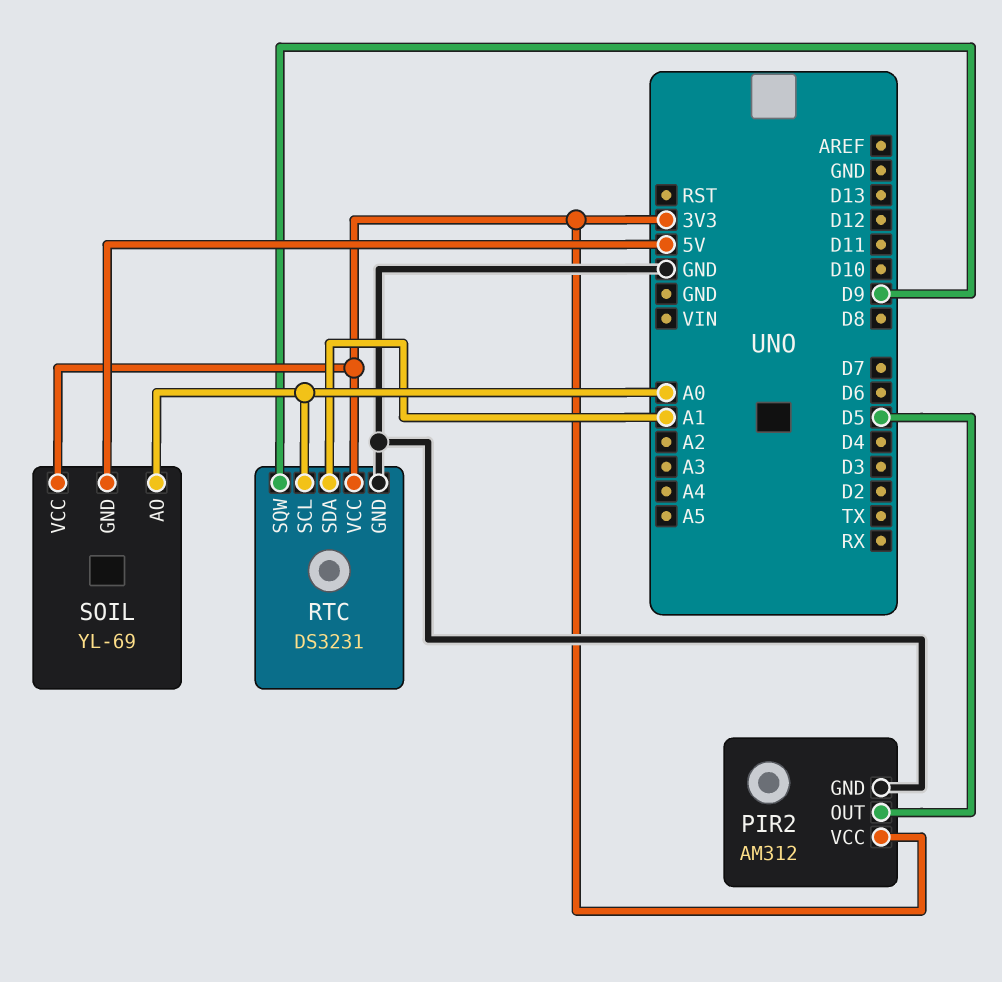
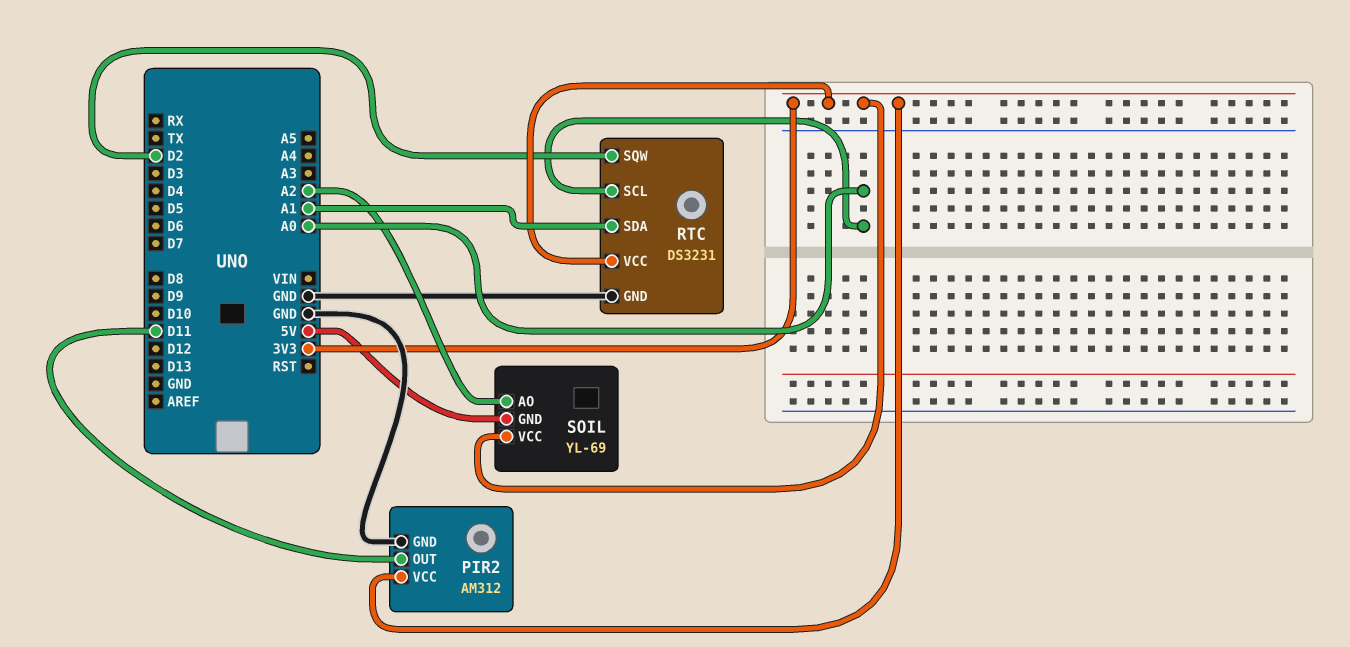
PIR2 pin OUT: D5 -> D11
RTC pin SQW: D9 -> D2
SOIL pin AO: A0 -> A2

